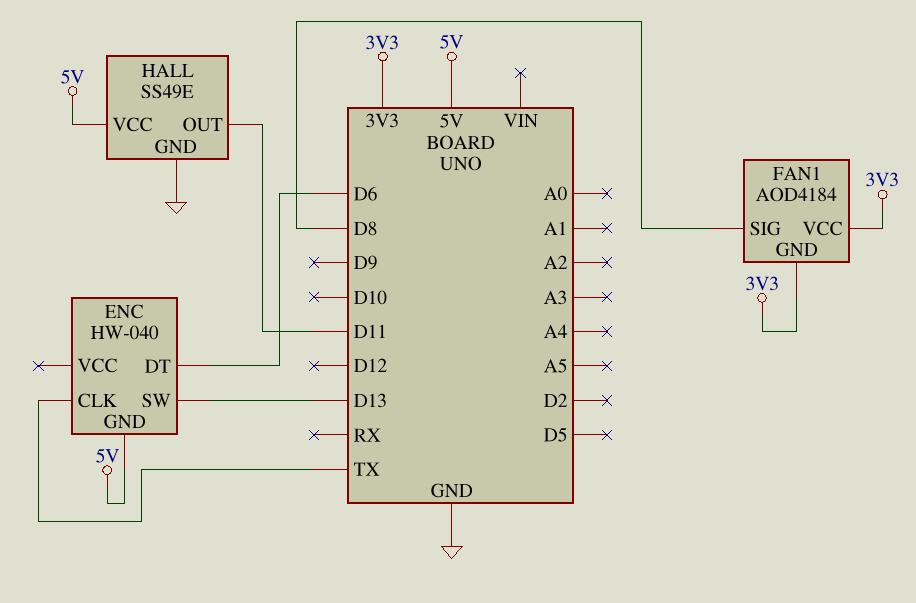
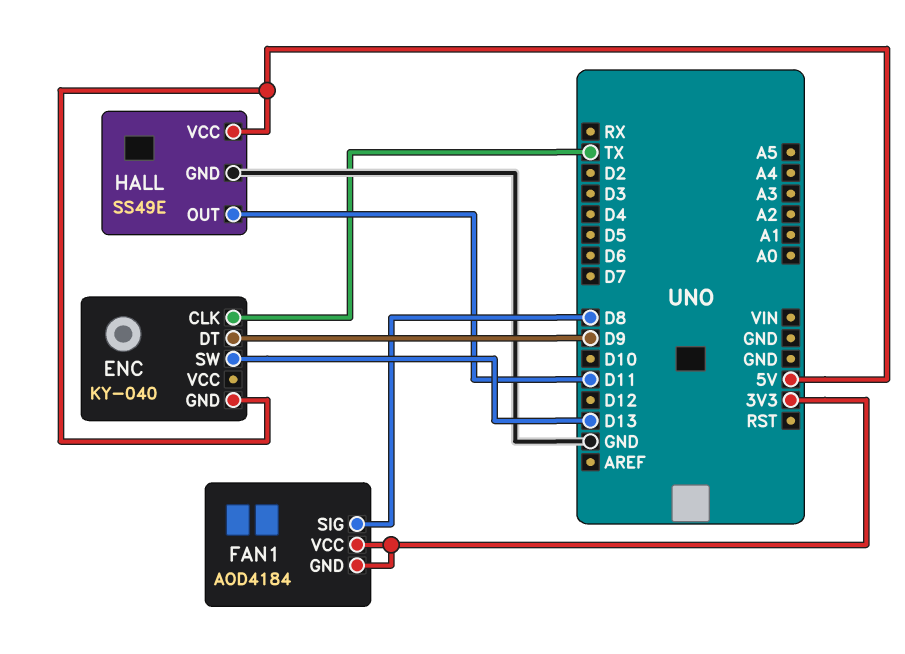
ENC: HW-040 -> KY-040
ENC pin DT: D6 -> D9

